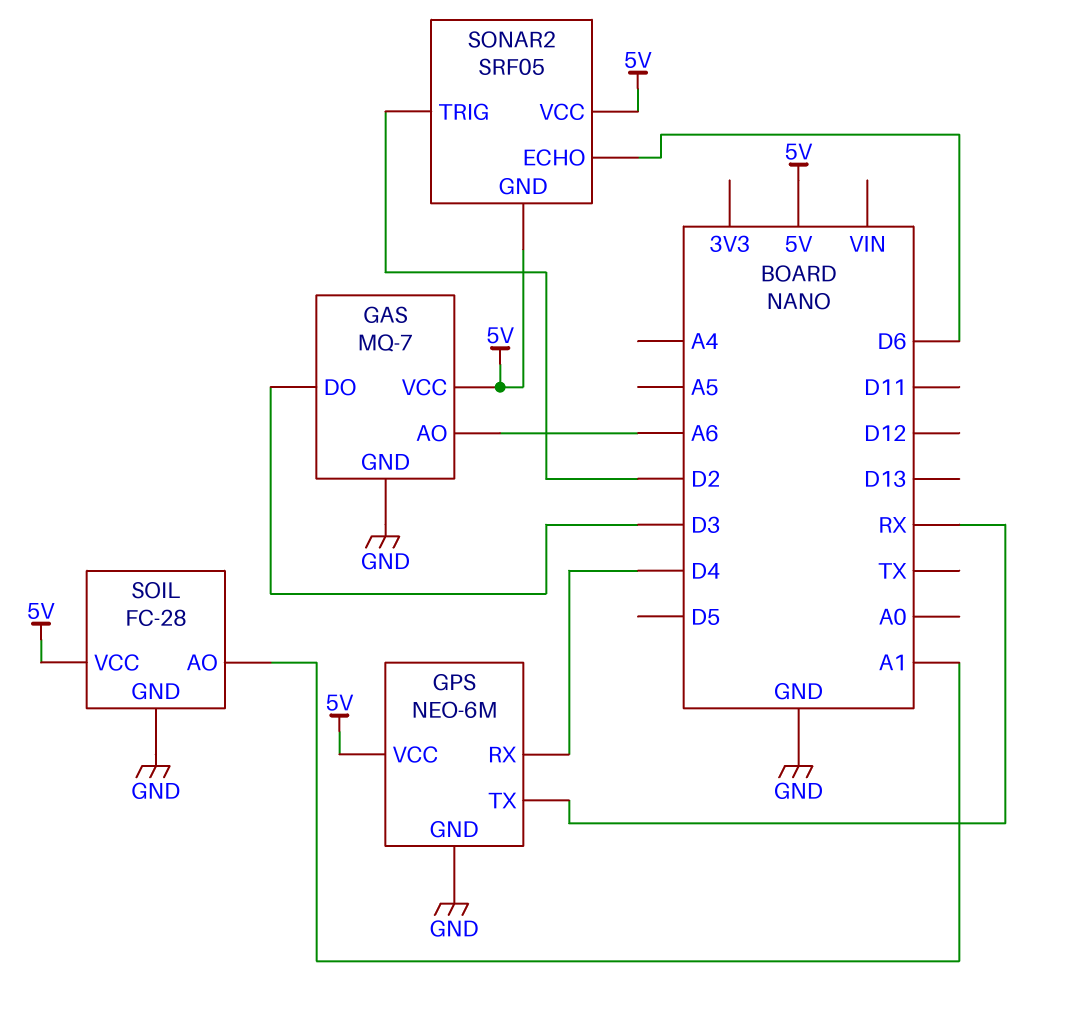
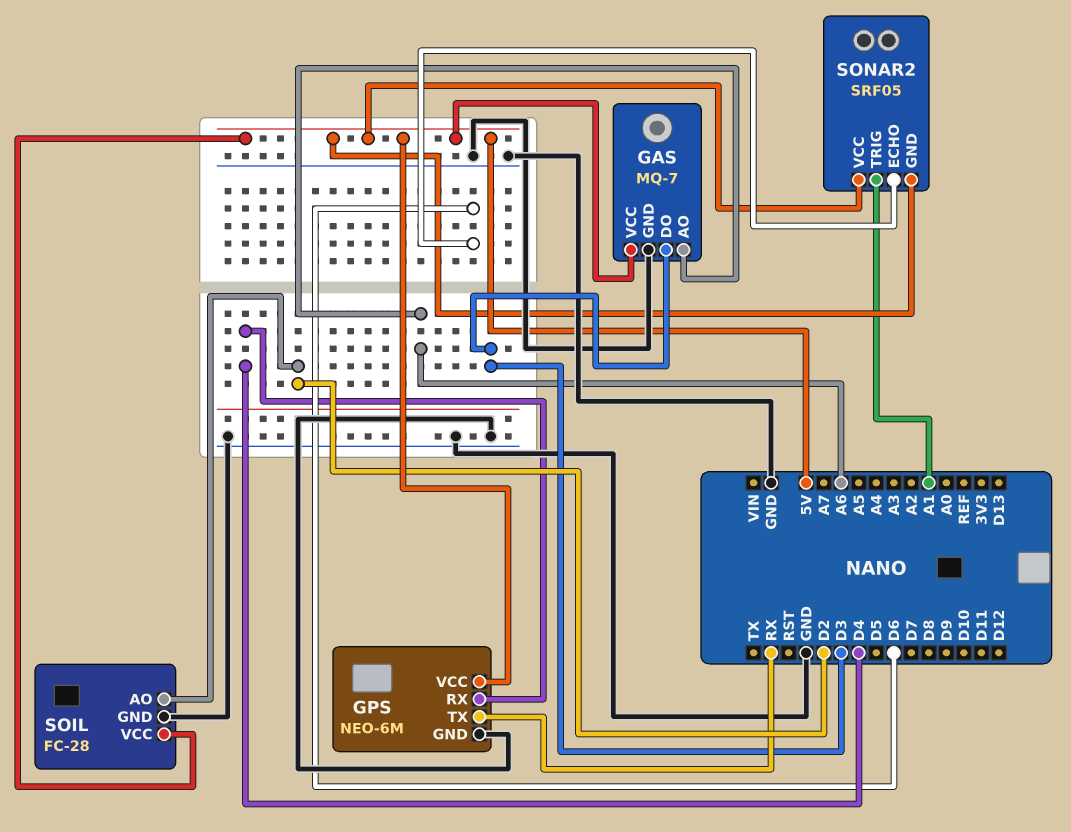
SOIL pin AO: A1 -> D2
SONAR2 pin TRIG: D2 -> A1

